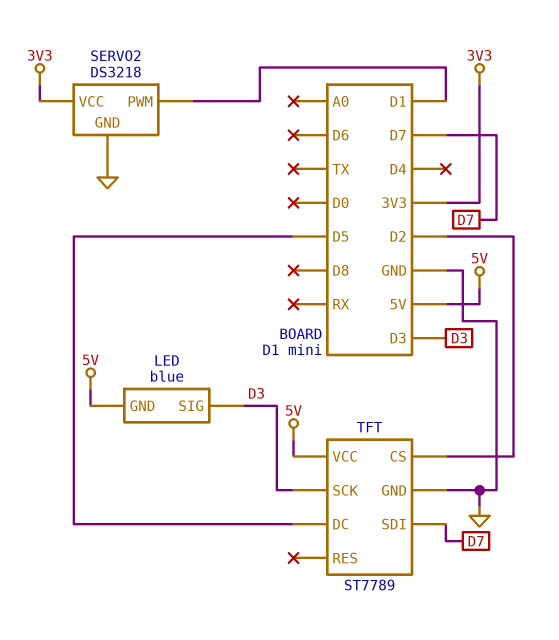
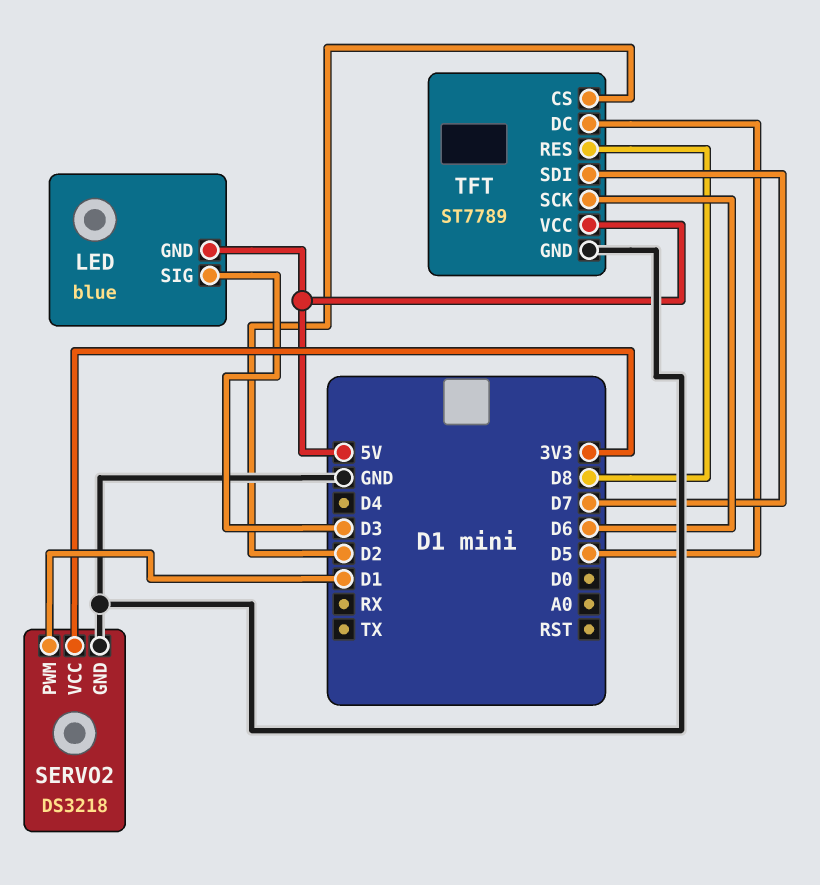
TFT pin RES: none -> D8
TFT pin SCK: D3 -> D6

